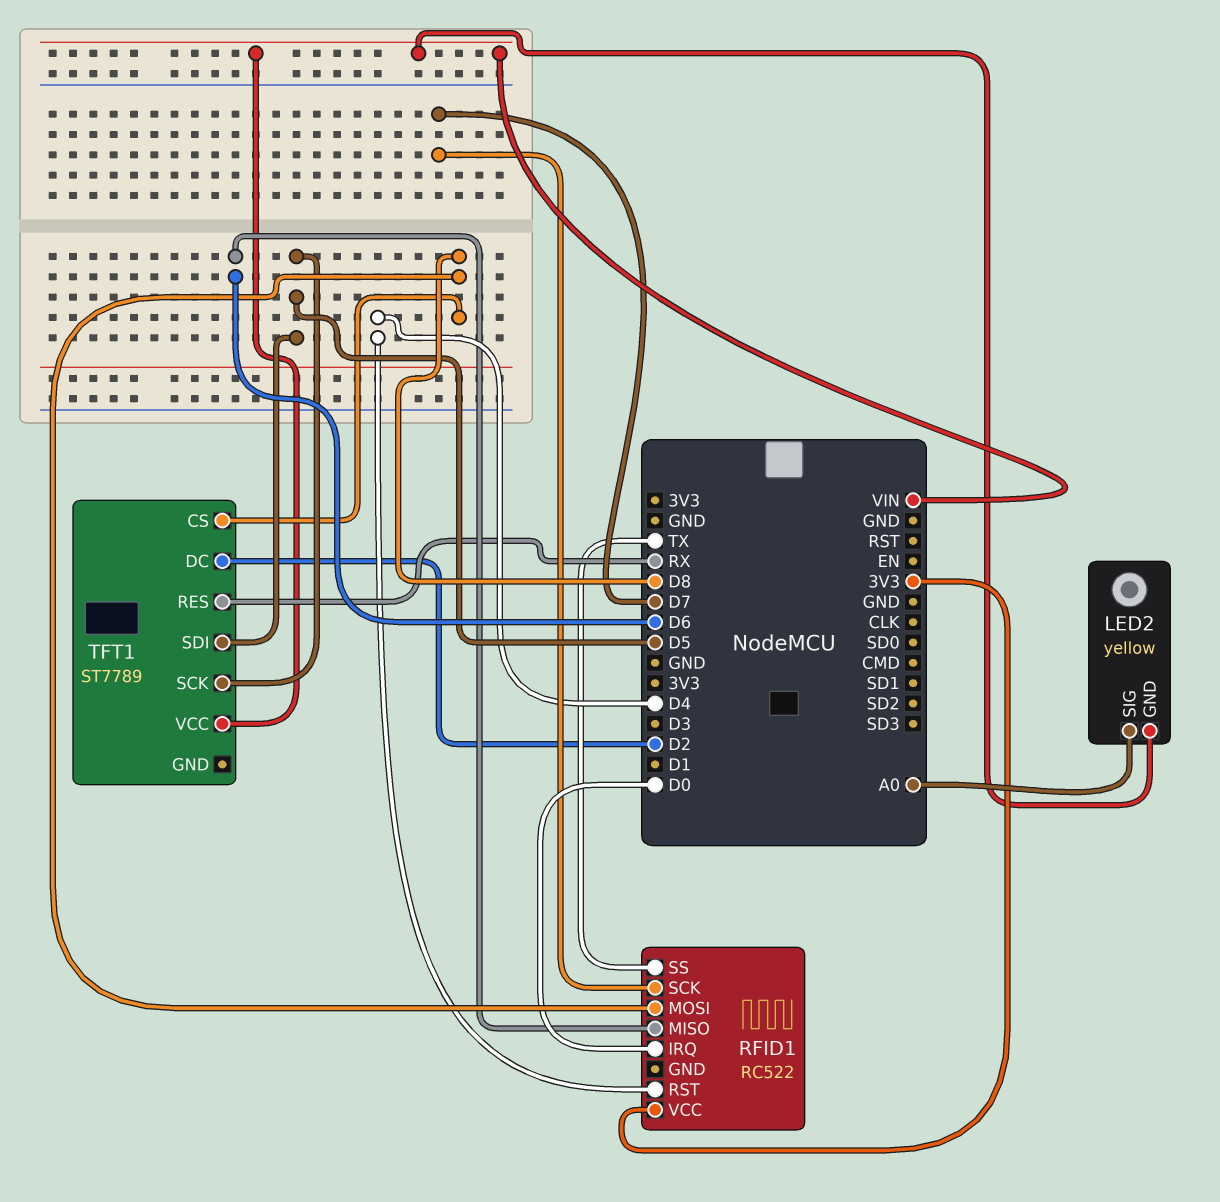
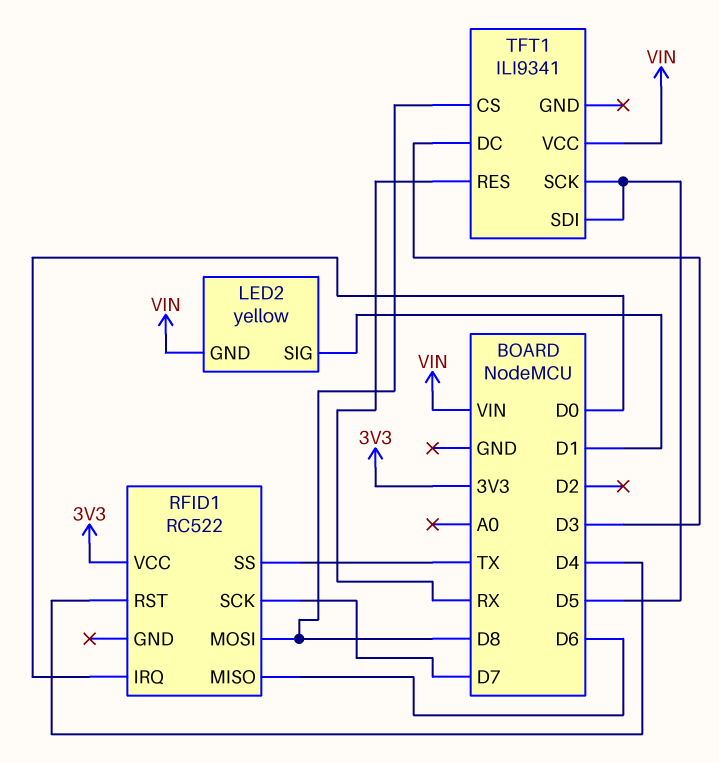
LED2 pin SIG: A0 -> D1
TFT1: ST7789 -> ILI9341
TFT1 pin DC: D2 -> D3

